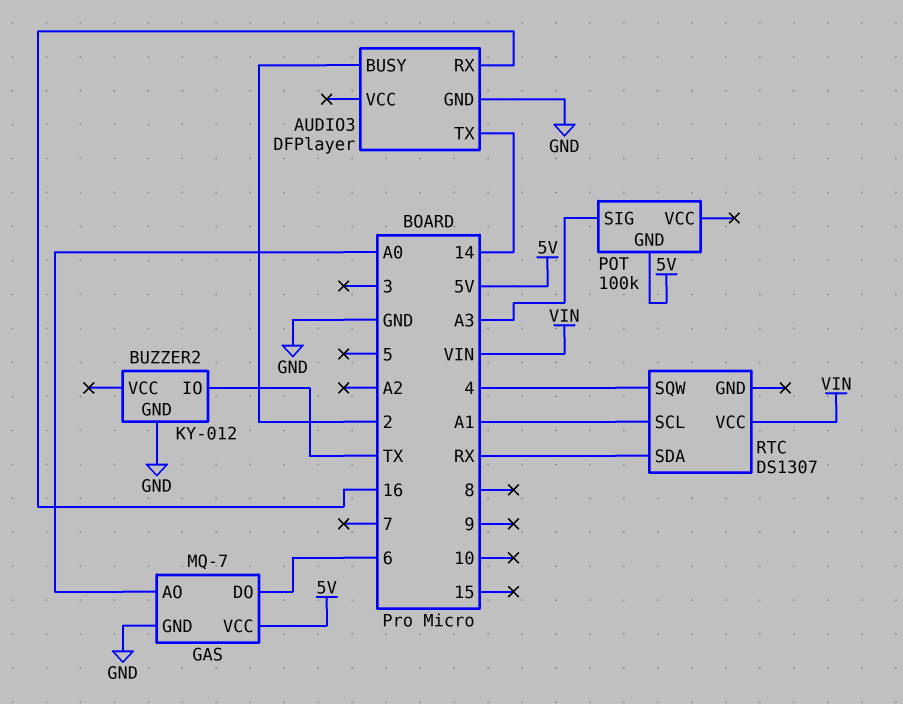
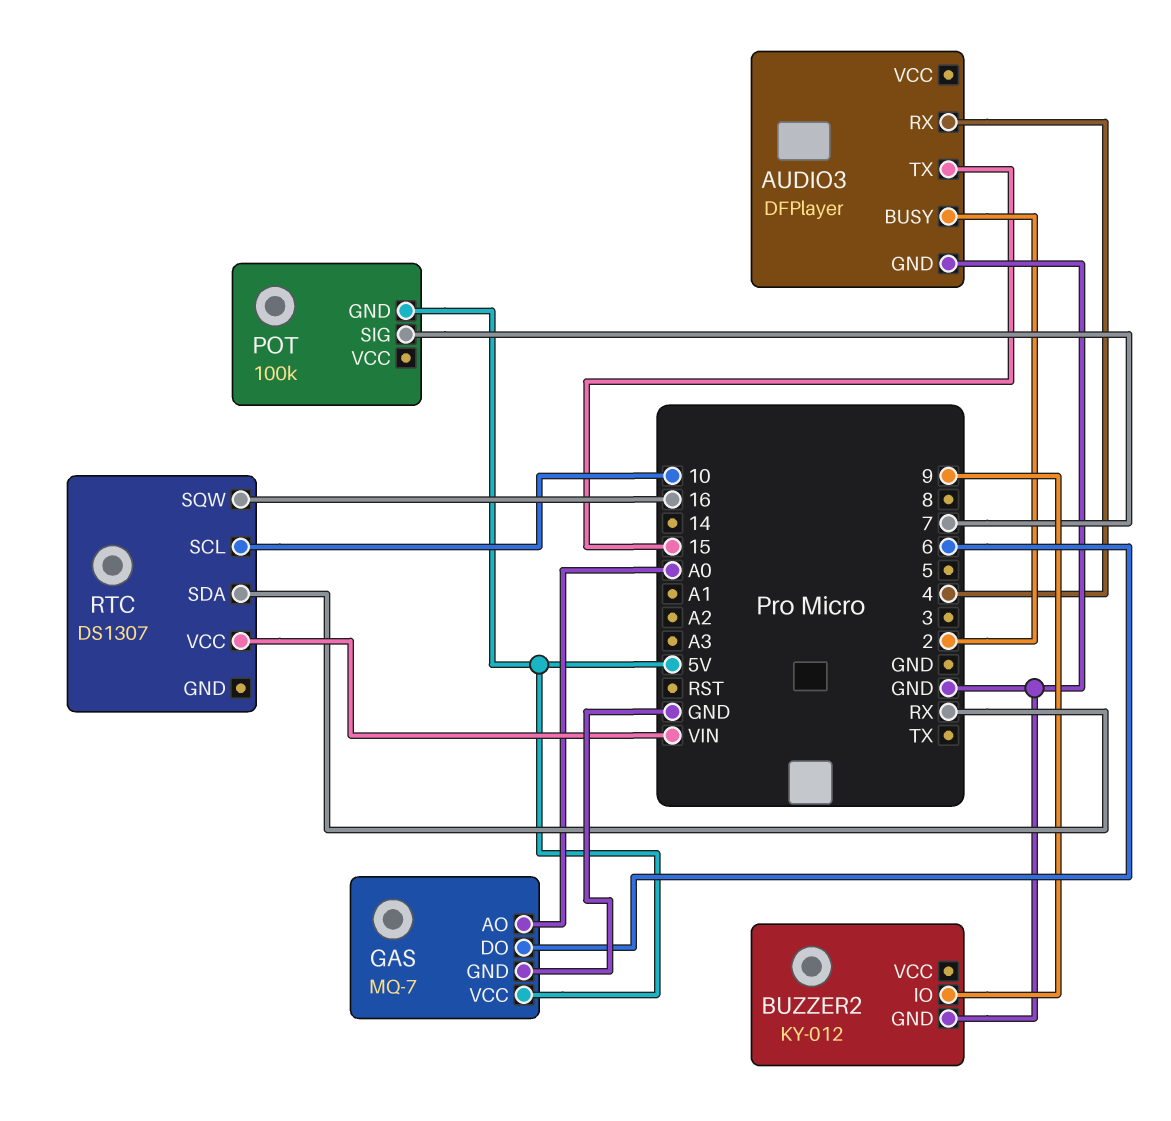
AUDIO3 pin RX: 16 -> 4
AUDIO3 pin TX: 14 -> 15
BUZZER2 pin IO: TX -> 9
POT pin SIG: A3 -> 7
RTC pin SCL: A1 -> 10
RTC pin SQW: 4 -> 16

